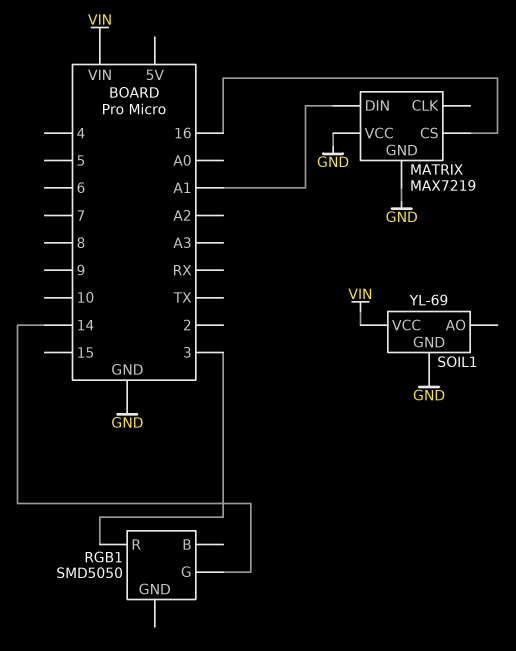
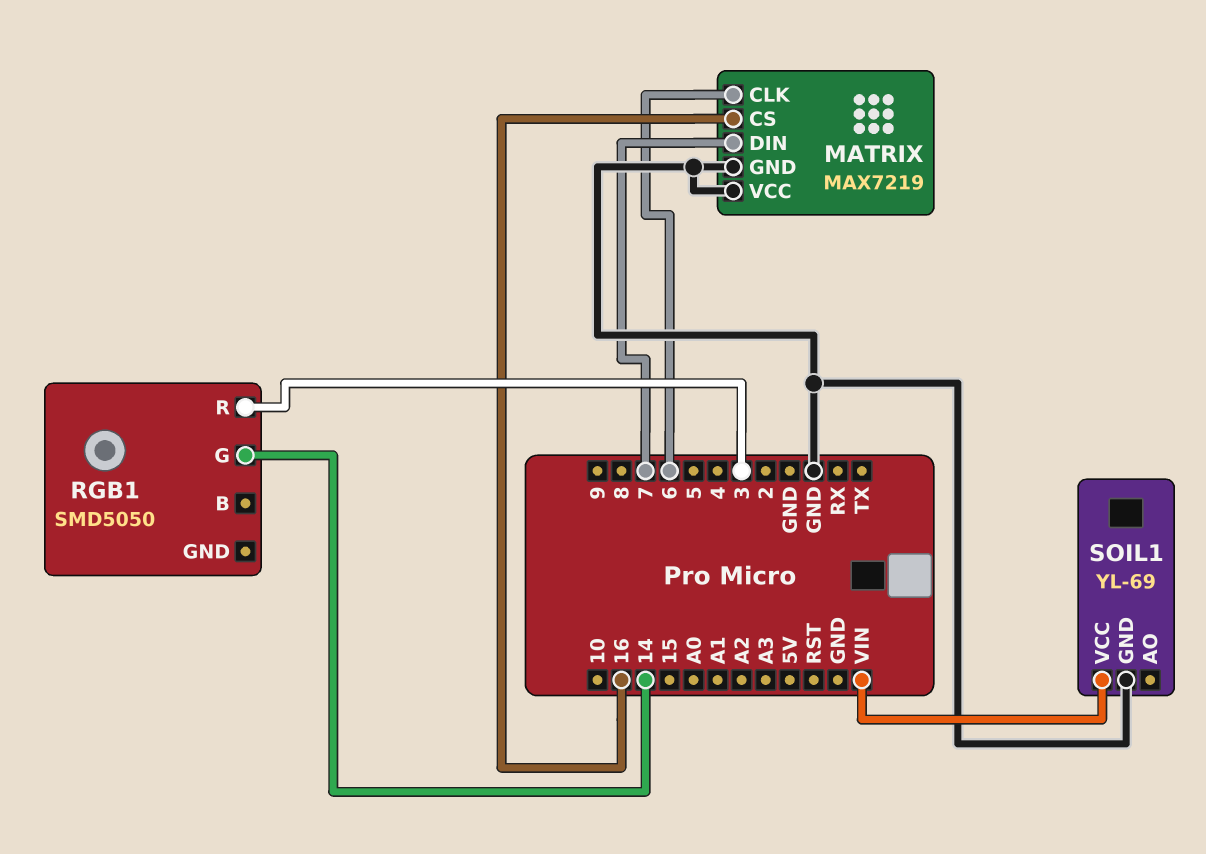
MATRIX pin CLK: none -> 6
MATRIX pin DIN: A1 -> 7

